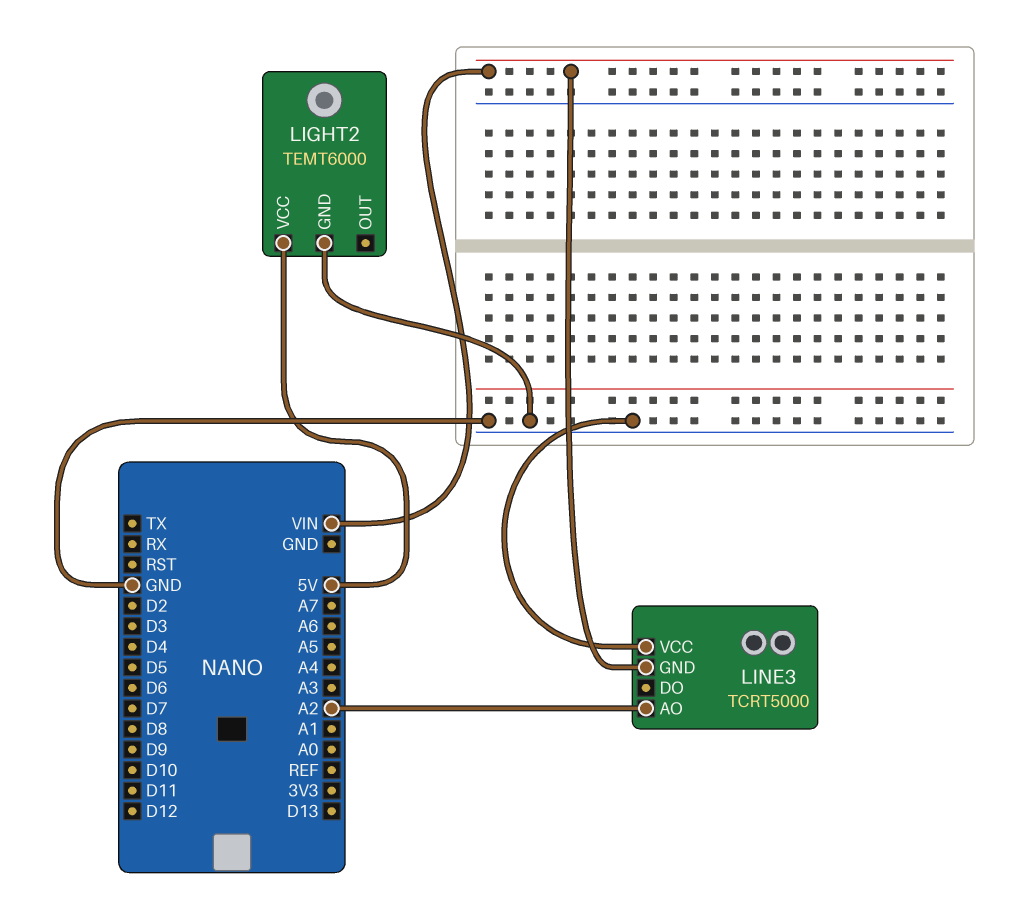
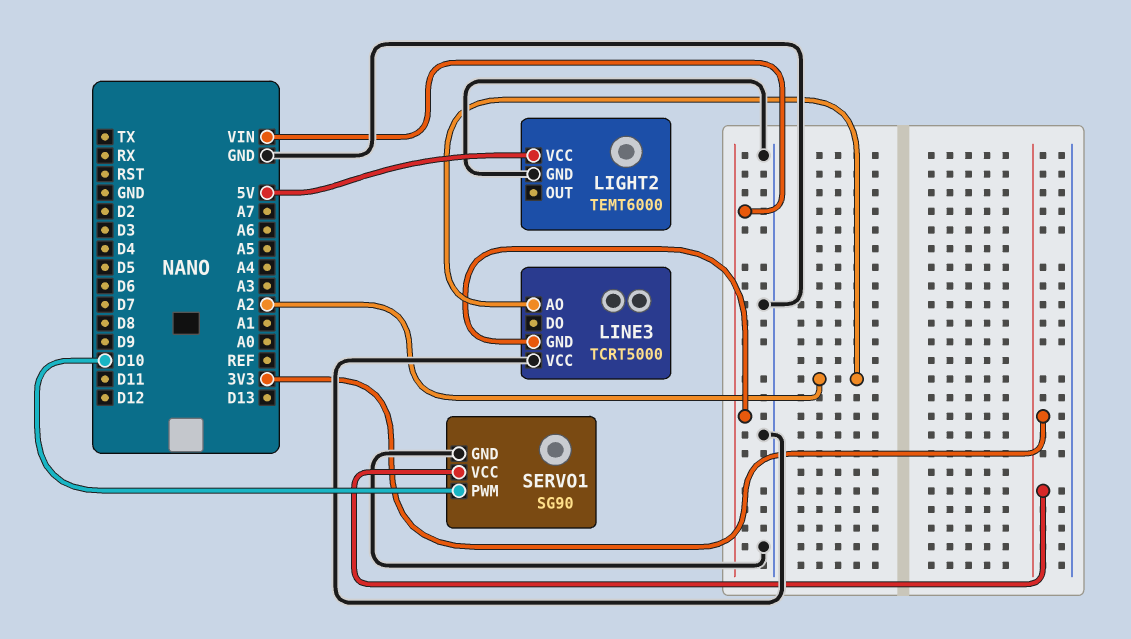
SERVO1: none -> SG90
SERVO1 pin GND: none -> GND
SERVO1 pin PWM: none -> D10
SERVO1 pin VCC: none -> 3V3

